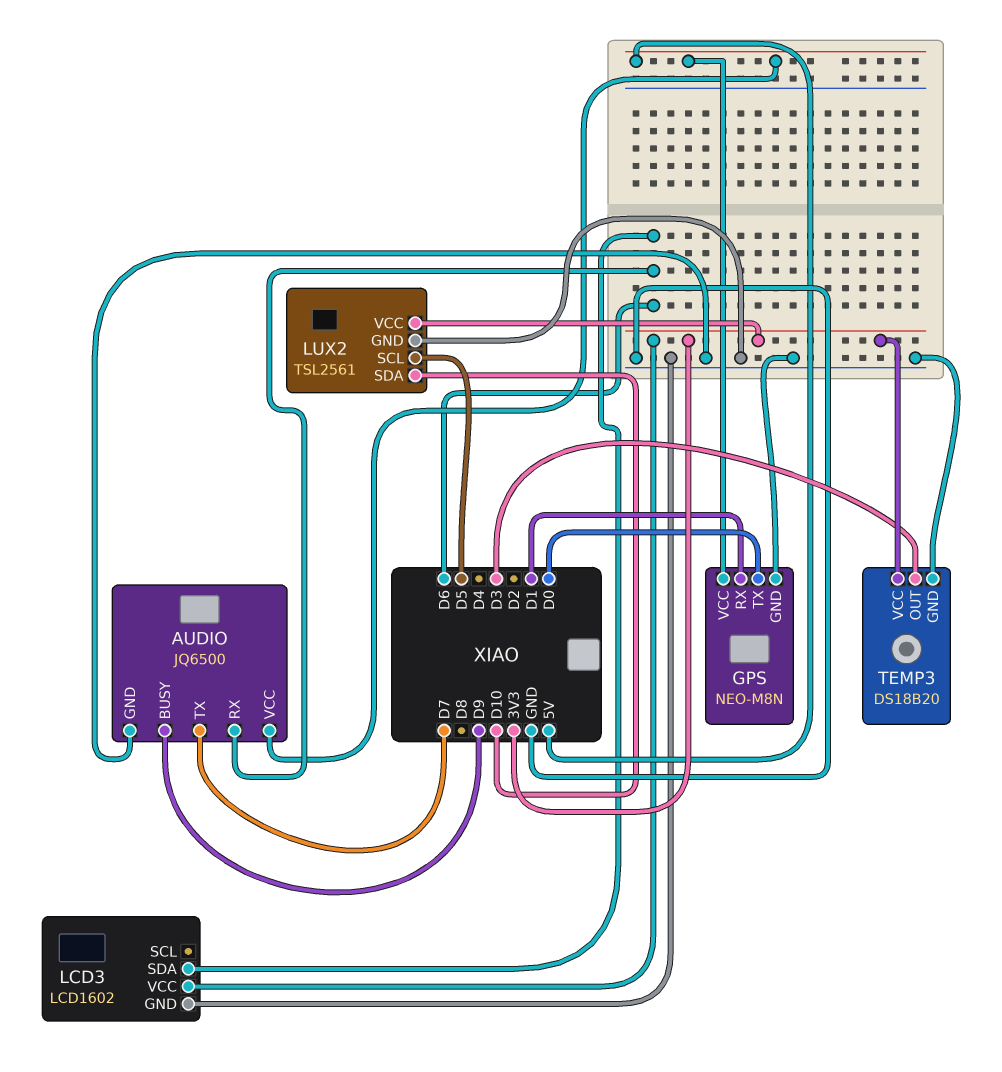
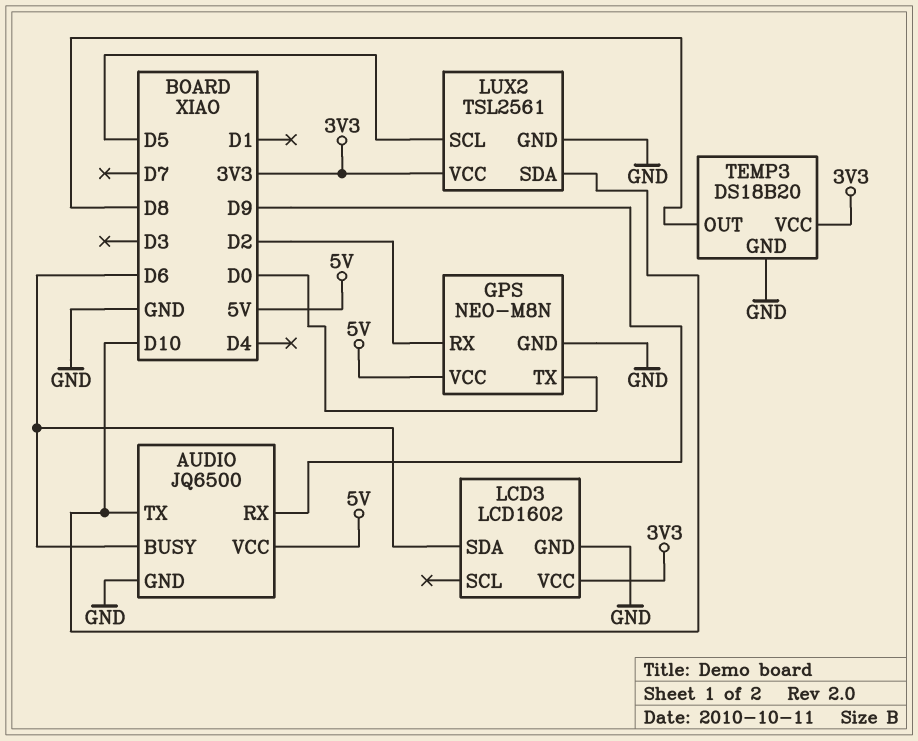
AUDIO pin BUSY: D9 -> D6
AUDIO pin RX: D6 -> D9
AUDIO pin TX: D7 -> D10
GPS pin RX: D1 -> D2
TEMP3 pin OUT: D3 -> D8

